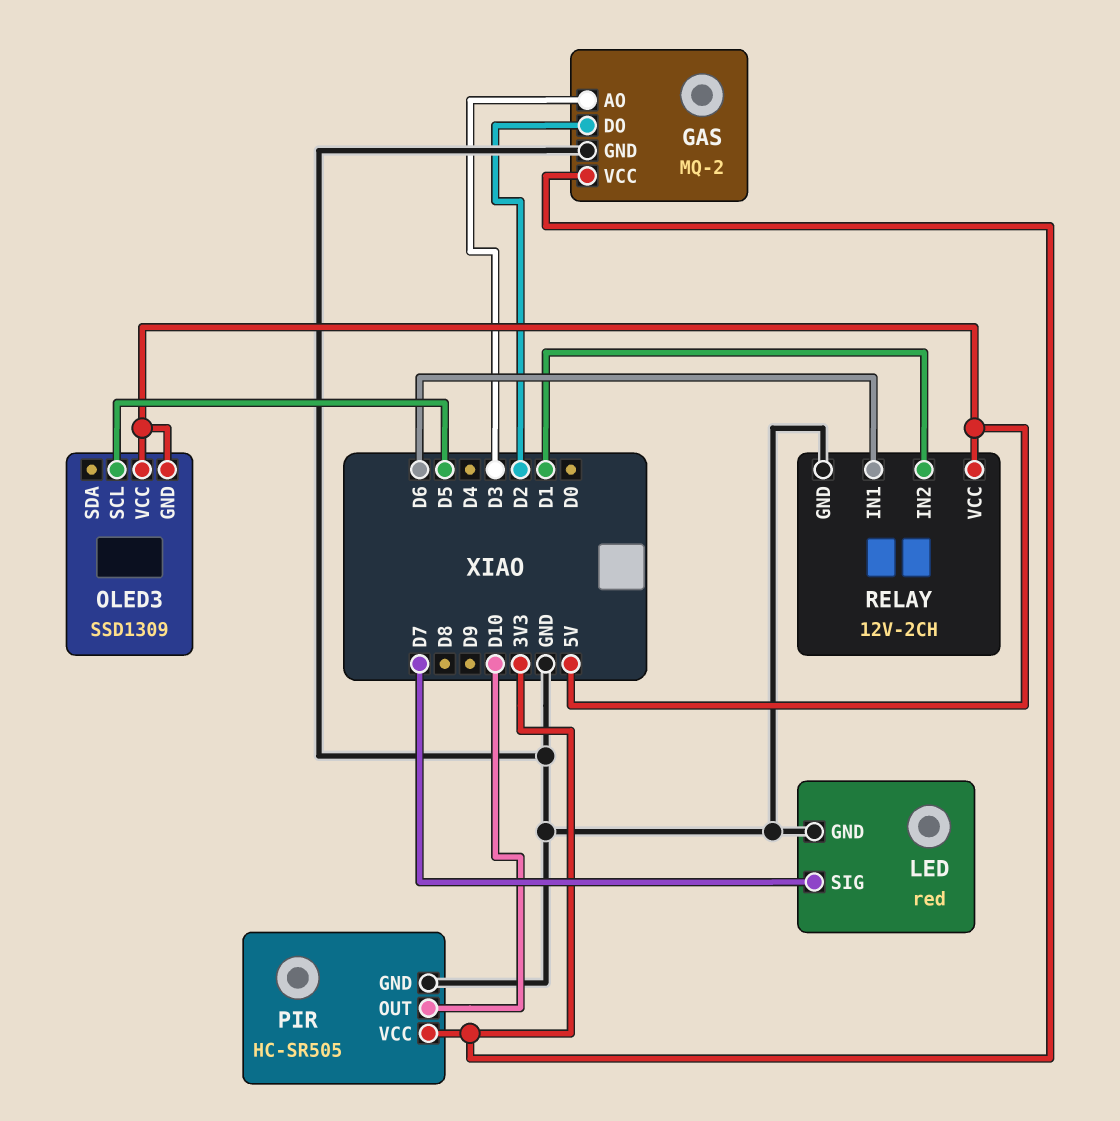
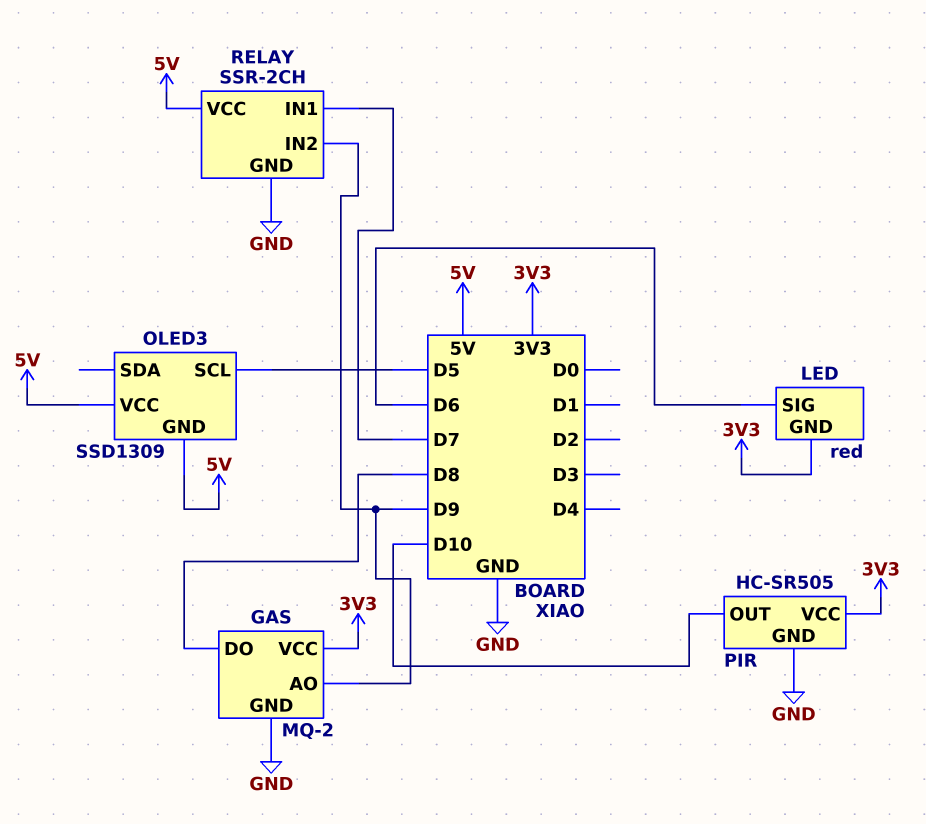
GAS pin AO: D3 -> D9
GAS pin DO: D2 -> D8
LED pin GND: GND -> 3V3
LED pin SIG: D7 -> D6
RELAY: 12V-2CH -> SSR-2CH
RELAY pin IN1: D6 -> D7
RELAY pin IN2: D1 -> D9

